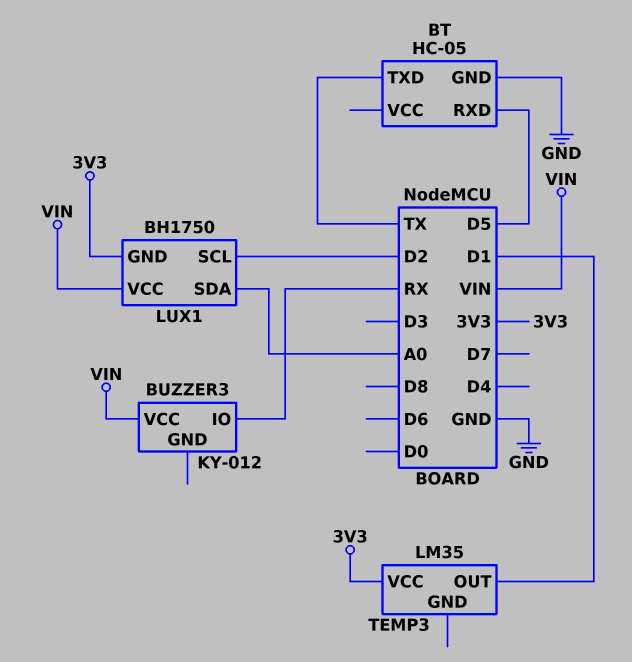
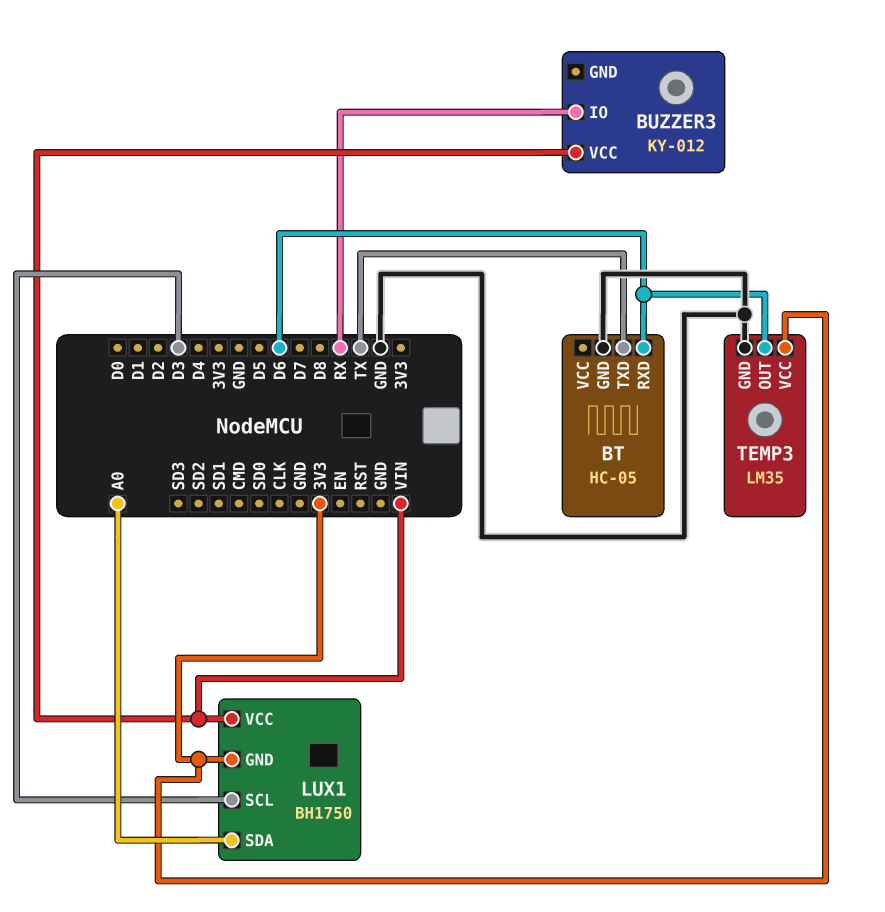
BT pin RXD: D5 -> D6
LUX1 pin SCL: D2 -> D3
TEMP3 pin GND: none -> GND
TEMP3 pin OUT: D1 -> D6

